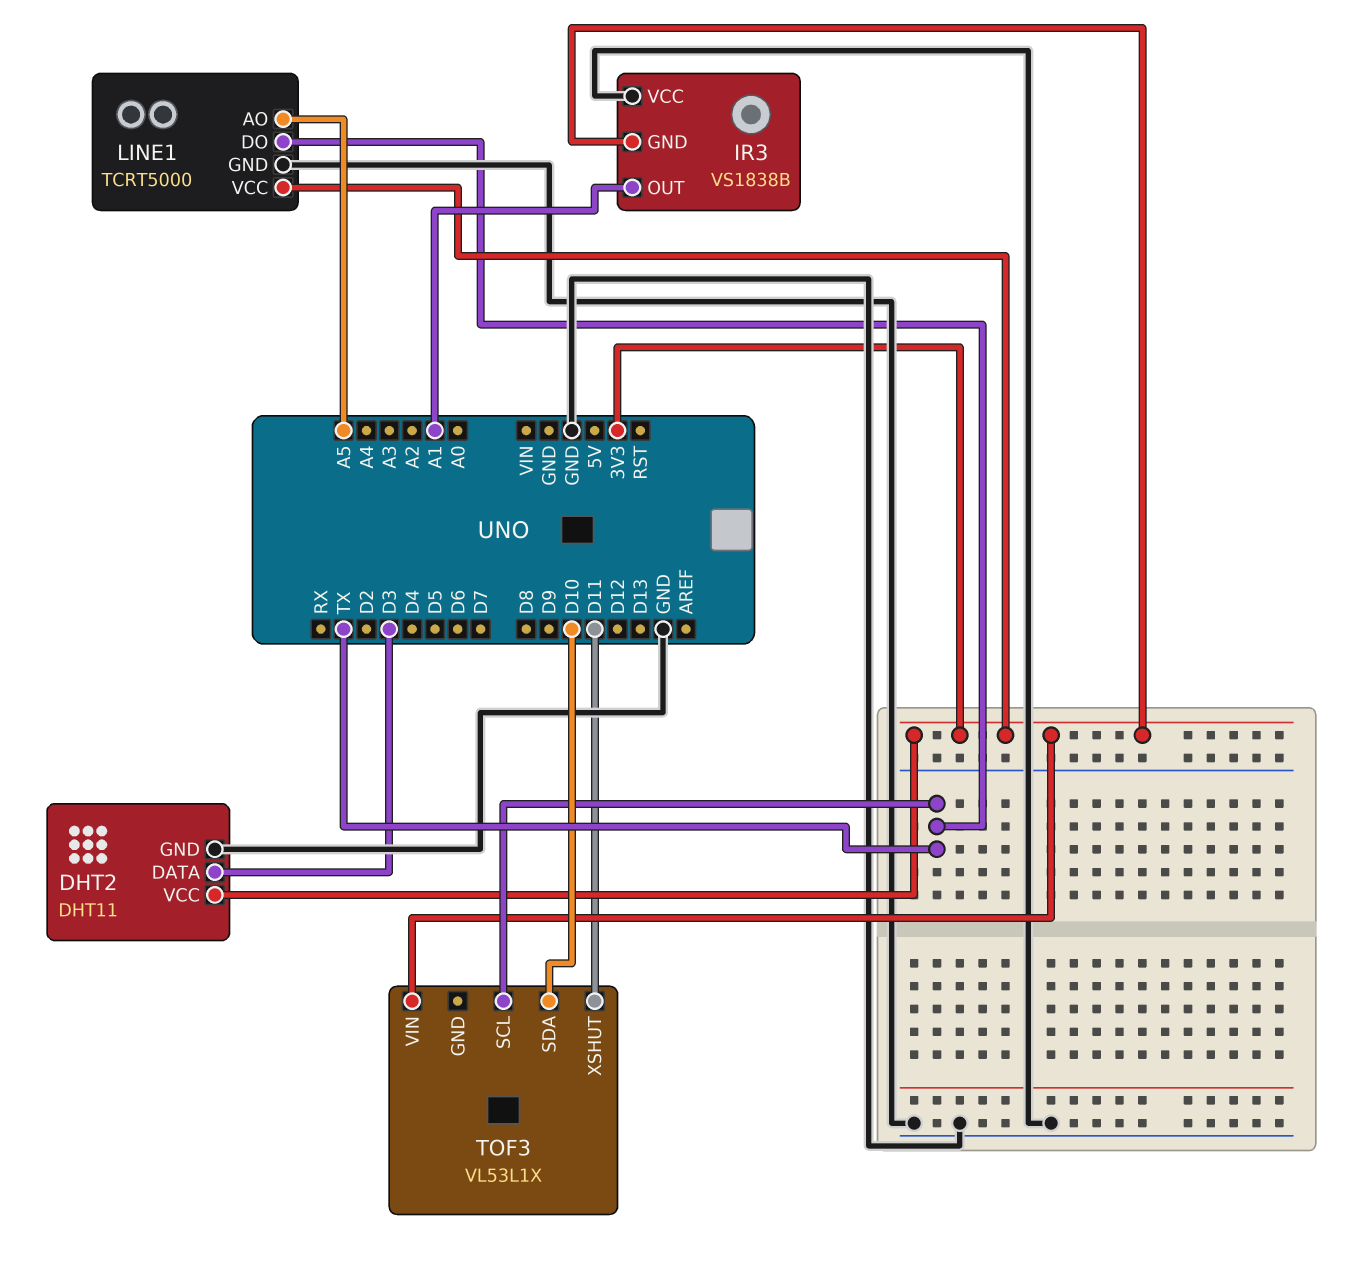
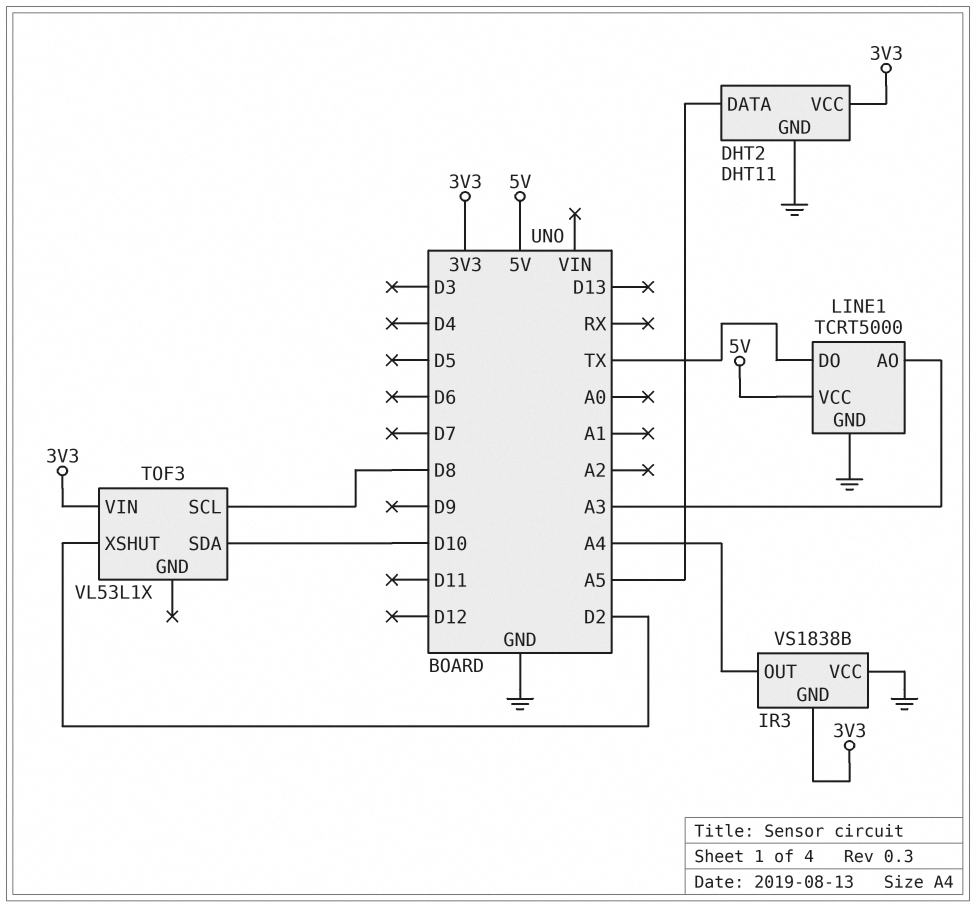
DHT2 pin DATA: D3 -> A5
IR3 pin OUT: A1 -> A4
LINE1 pin AO: A5 -> A3
LINE1 pin VCC: 3V3 -> 5V
TOF3 pin SCL: TX -> D8
TOF3 pin XSHUT: D11 -> D2

